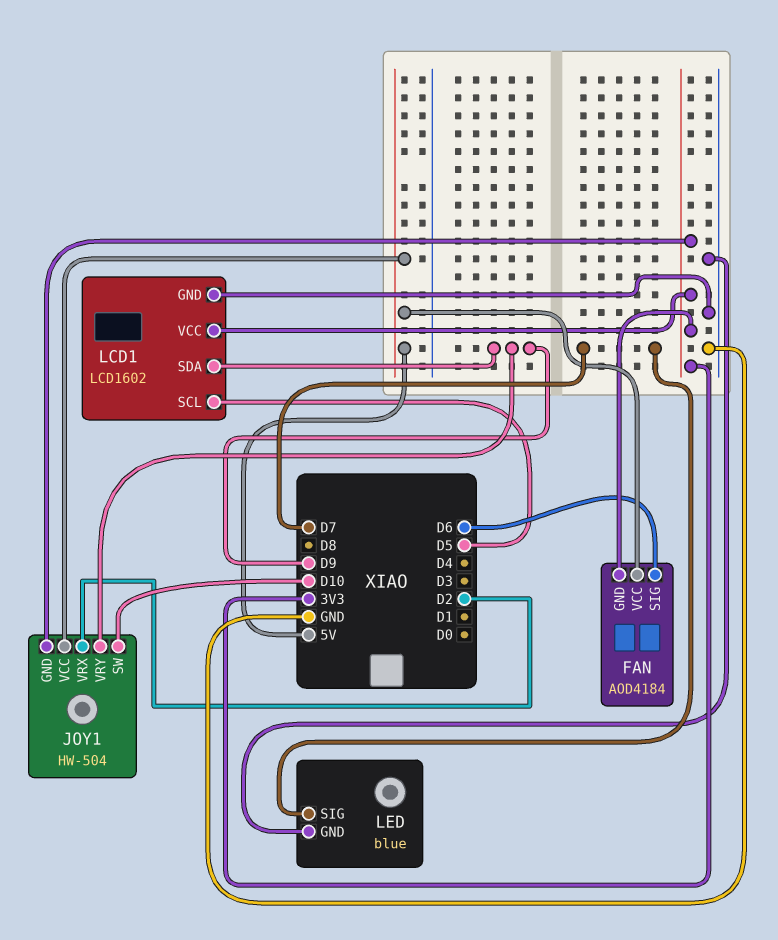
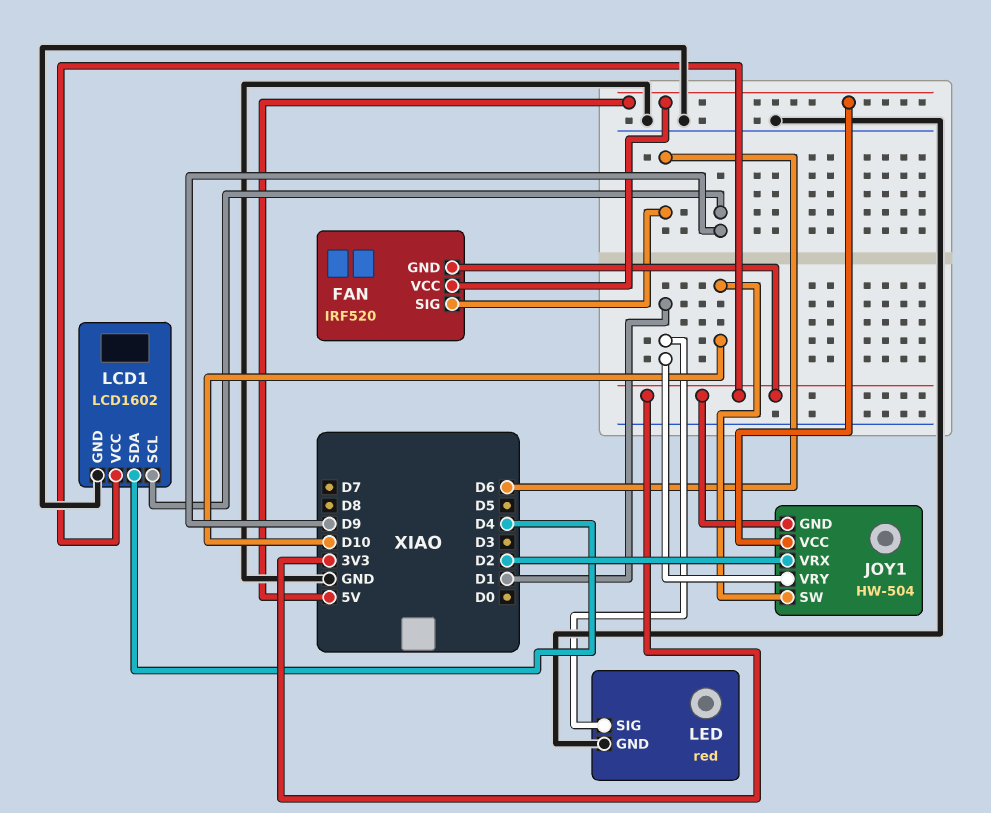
FAN: AOD4184 -> IRF520
JOY1 pin VRY: D9 -> D1
LCD1 pin SCL: D5 -> D9
LCD1 pin SDA: D9 -> D4
LED: blue -> red
LED pin SIG: D7 -> D1

